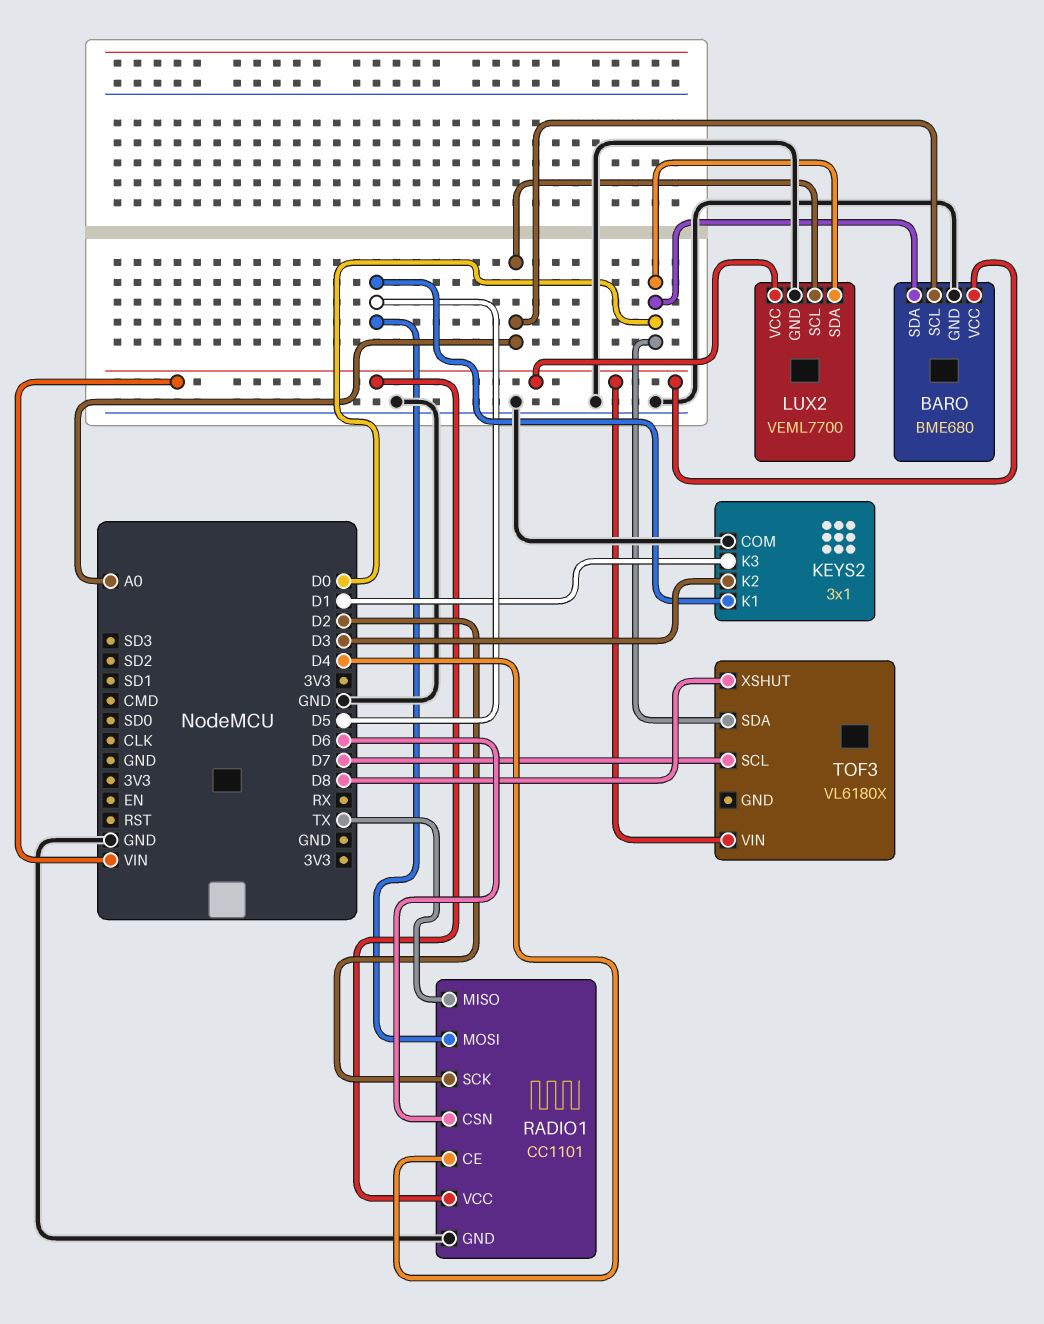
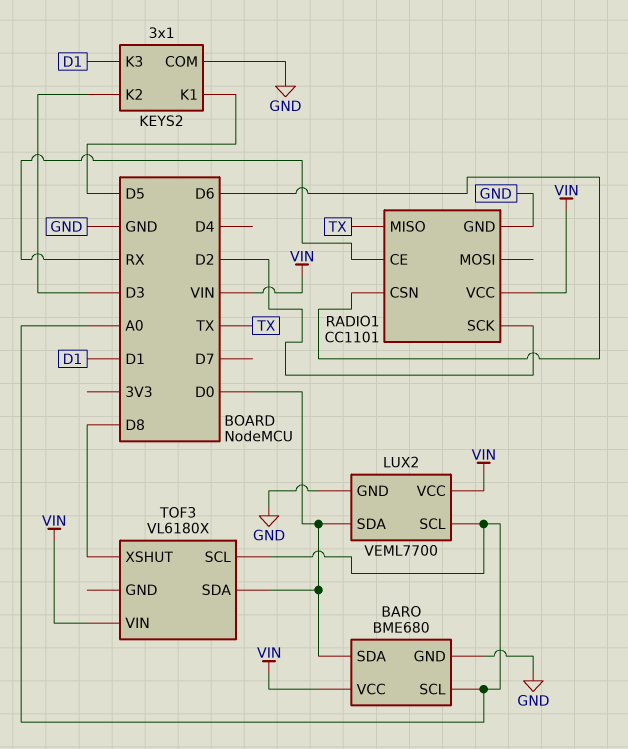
RADIO1 pin CE: D4 -> RX
RADIO1 pin MOSI: D5 -> none
TOF3 pin SCL: D7 -> A0

